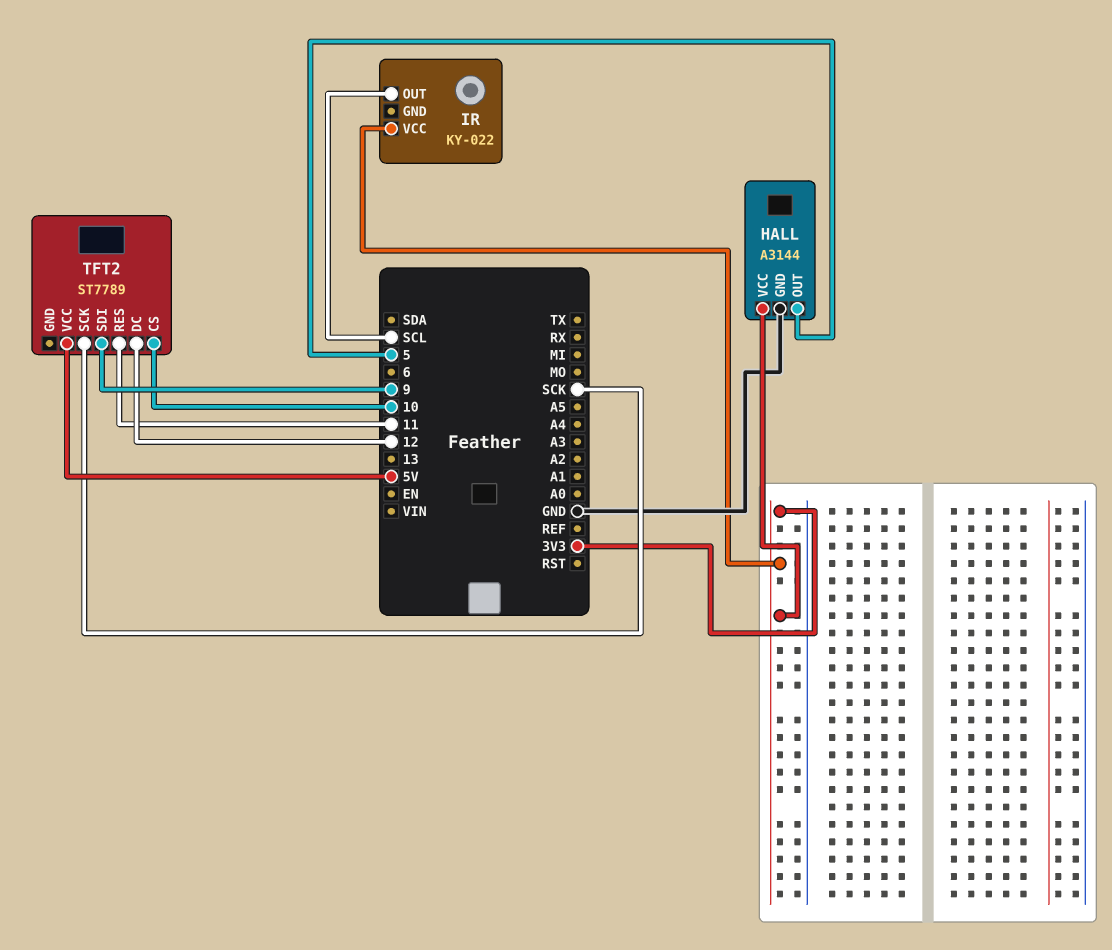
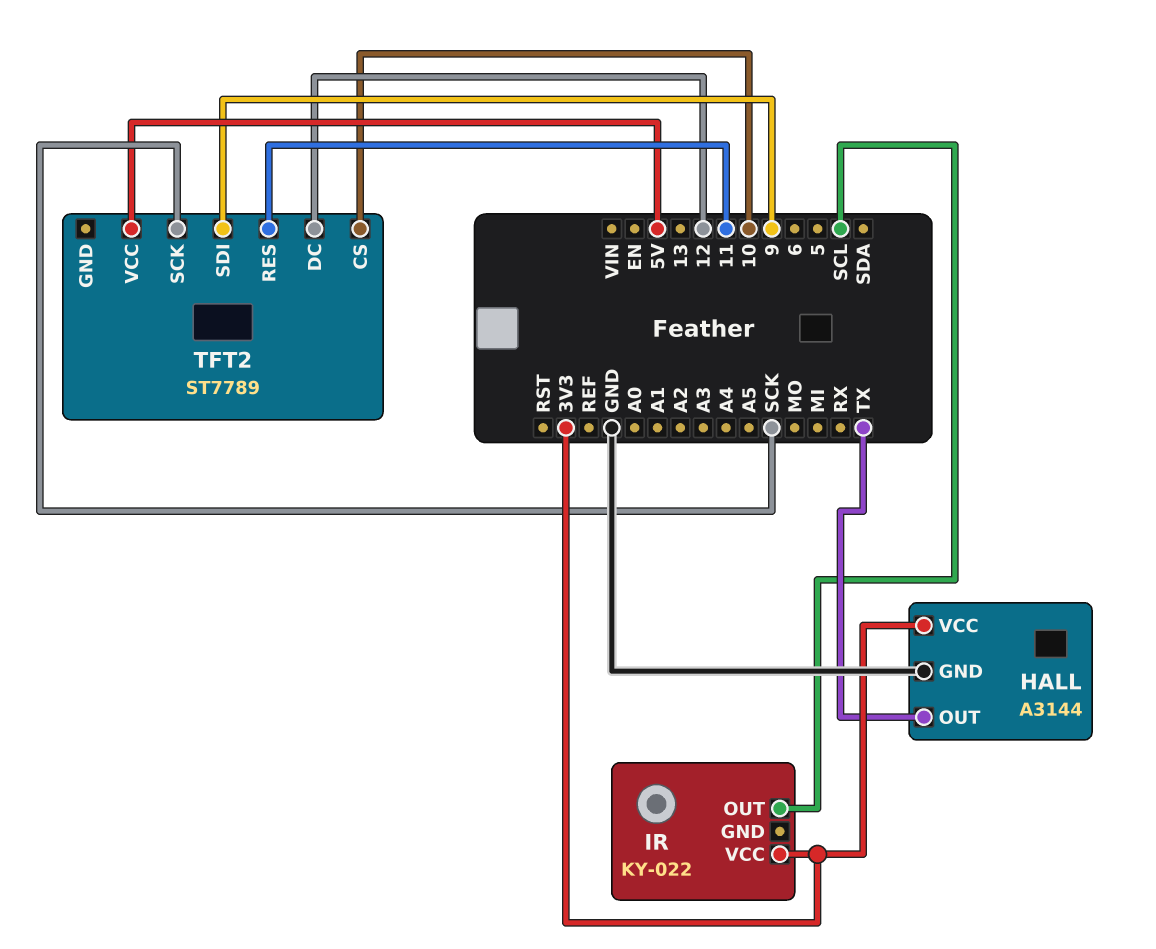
HALL pin OUT: 5 -> TX

